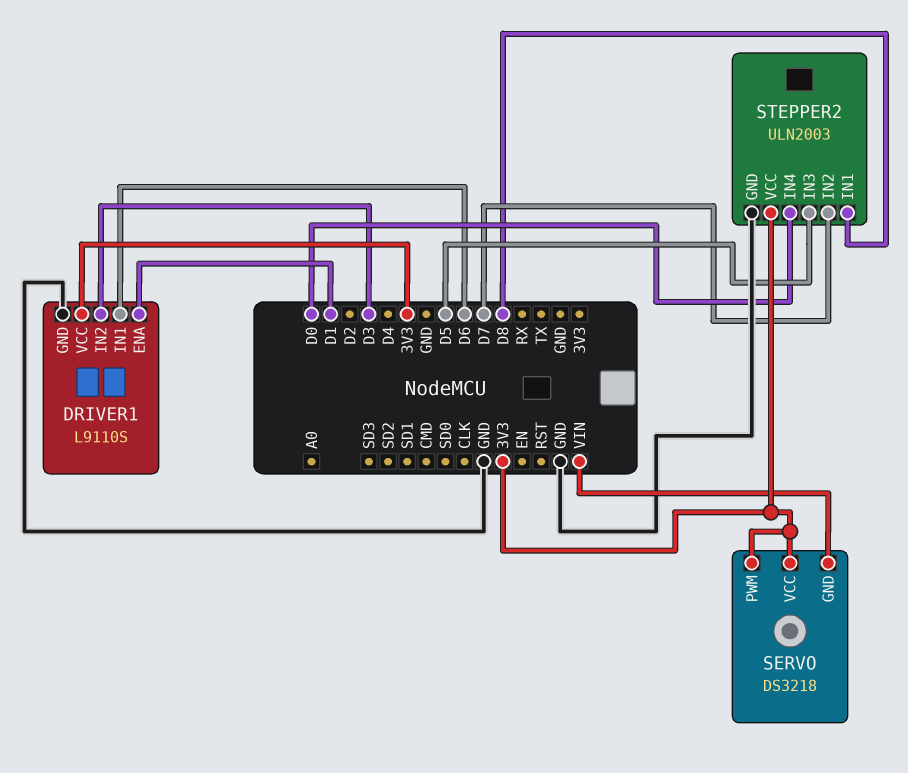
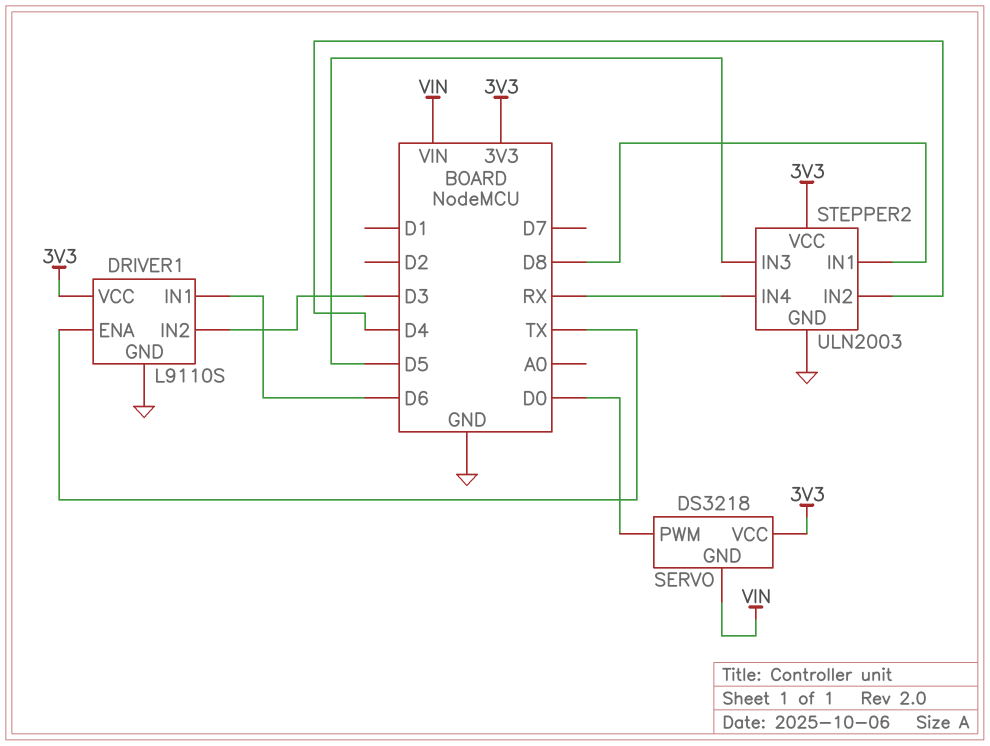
DRIVER1 pin ENA: D1 -> TX
SERVO pin PWM: 3V3 -> D0
STEPPER2 pin IN2: D7 -> D4
STEPPER2 pin IN4: D0 -> RX

